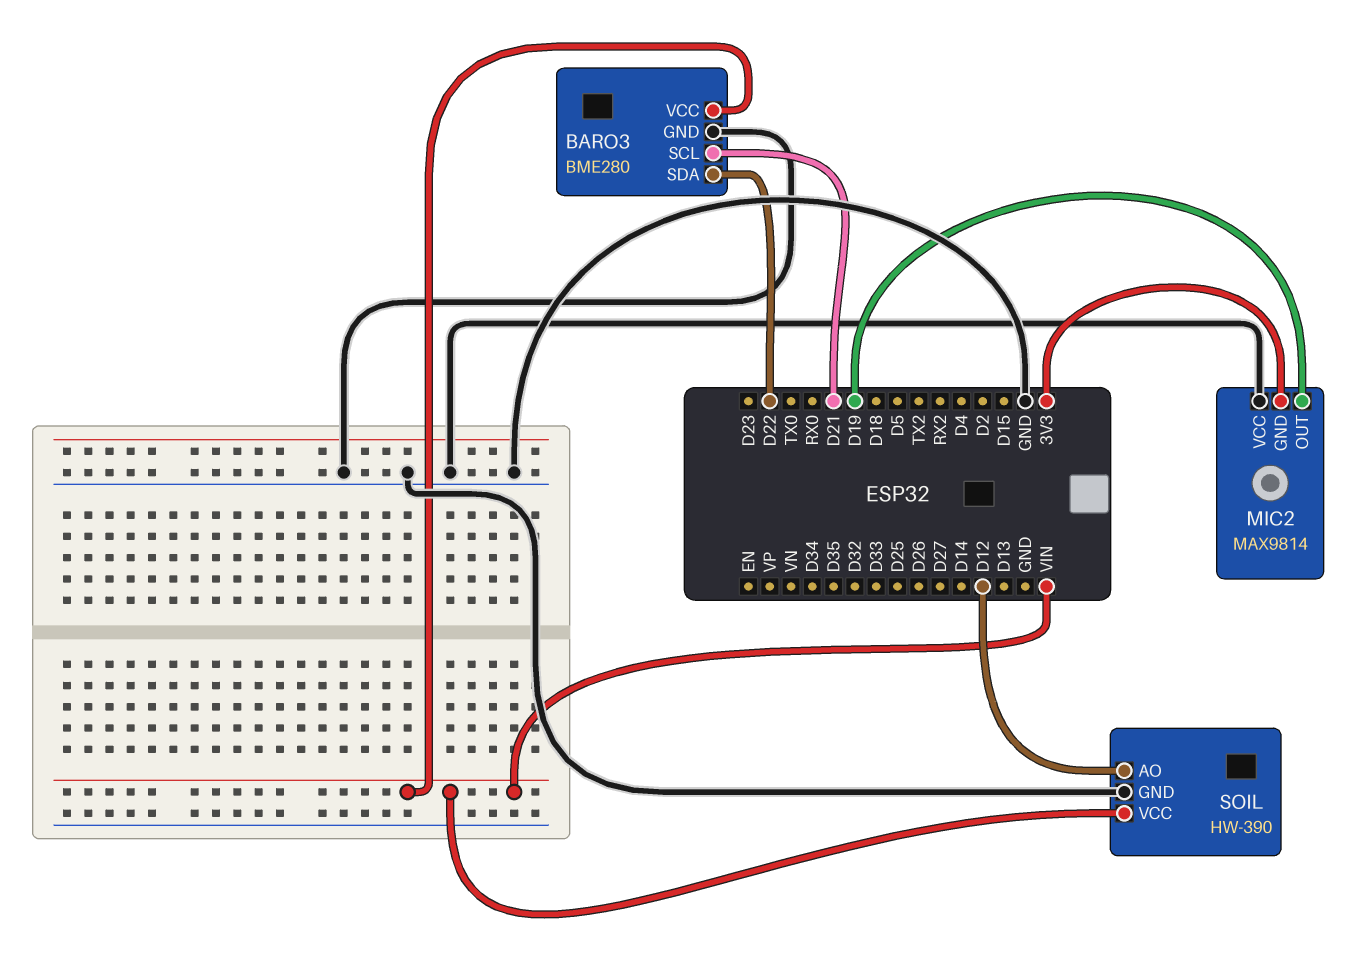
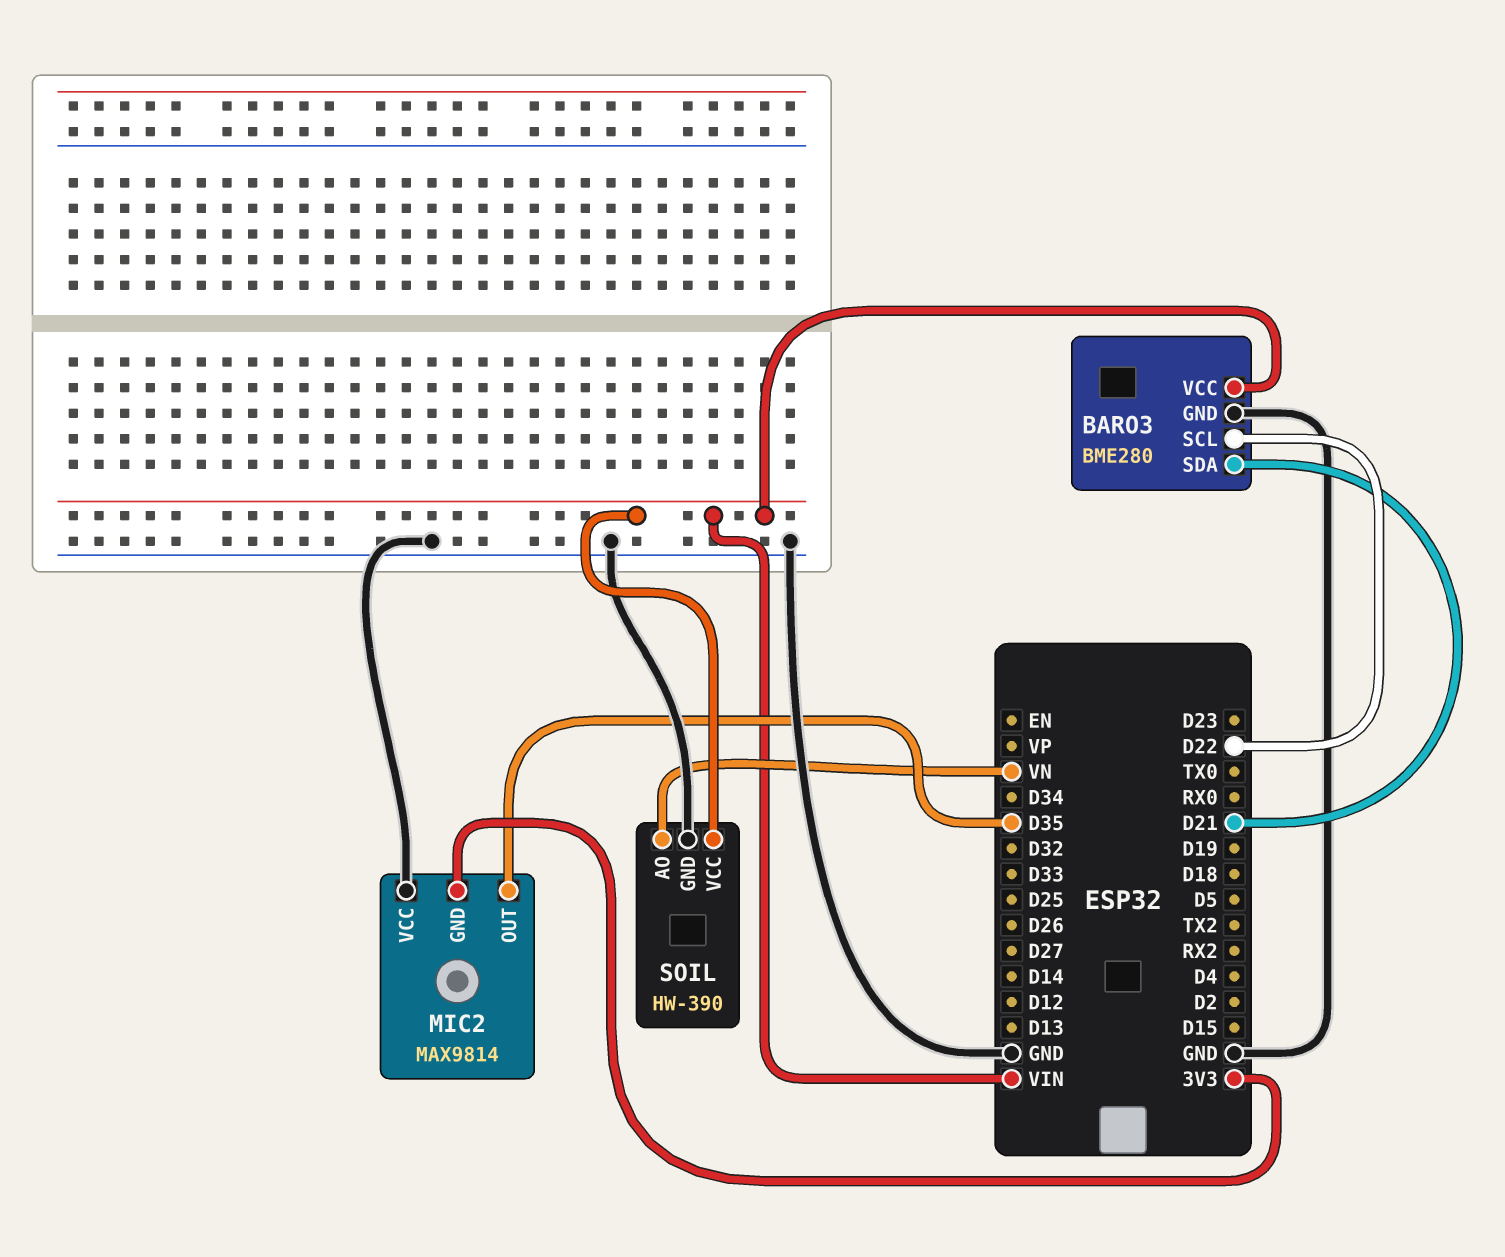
BARO3 pin SCL: D21 -> D22
BARO3 pin SDA: D22 -> D21
MIC2 pin OUT: D19 -> D35
SOIL pin AO: D12 -> VN

